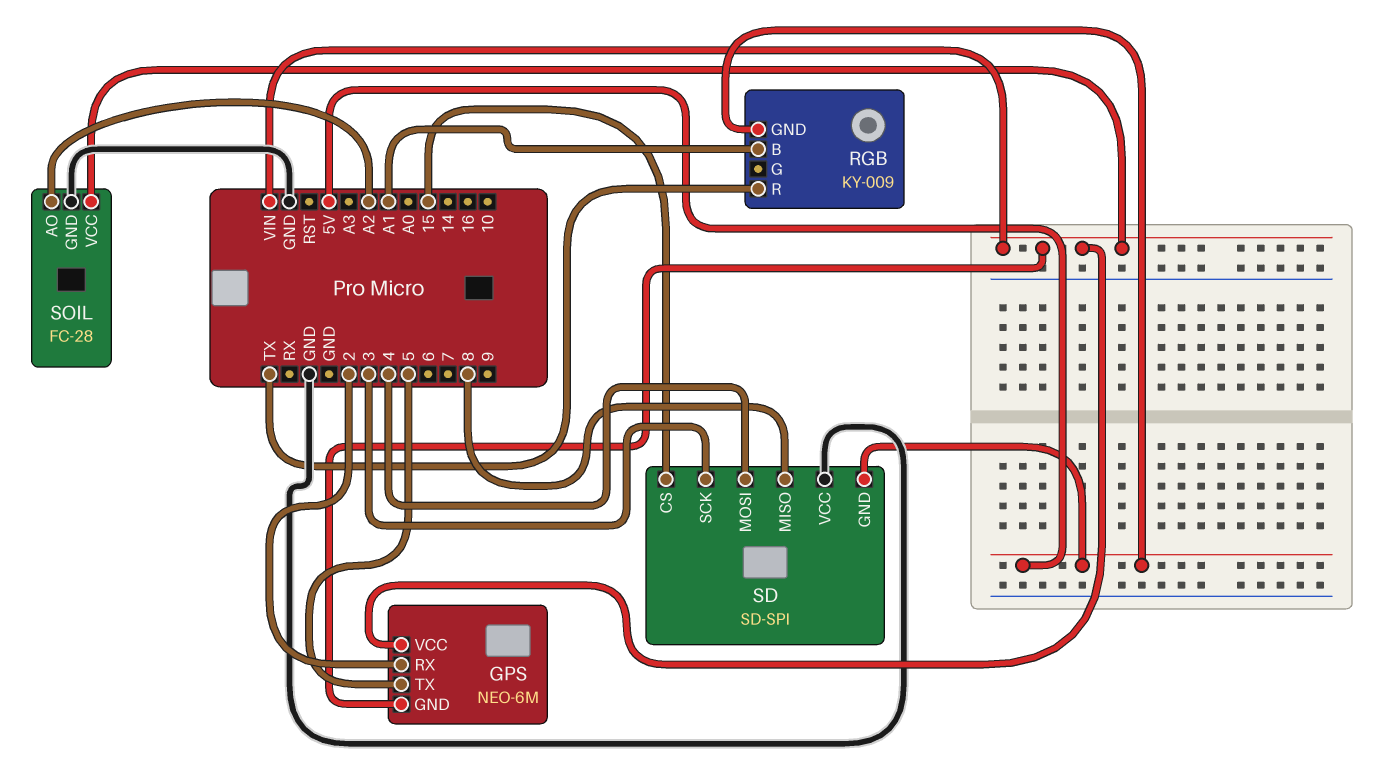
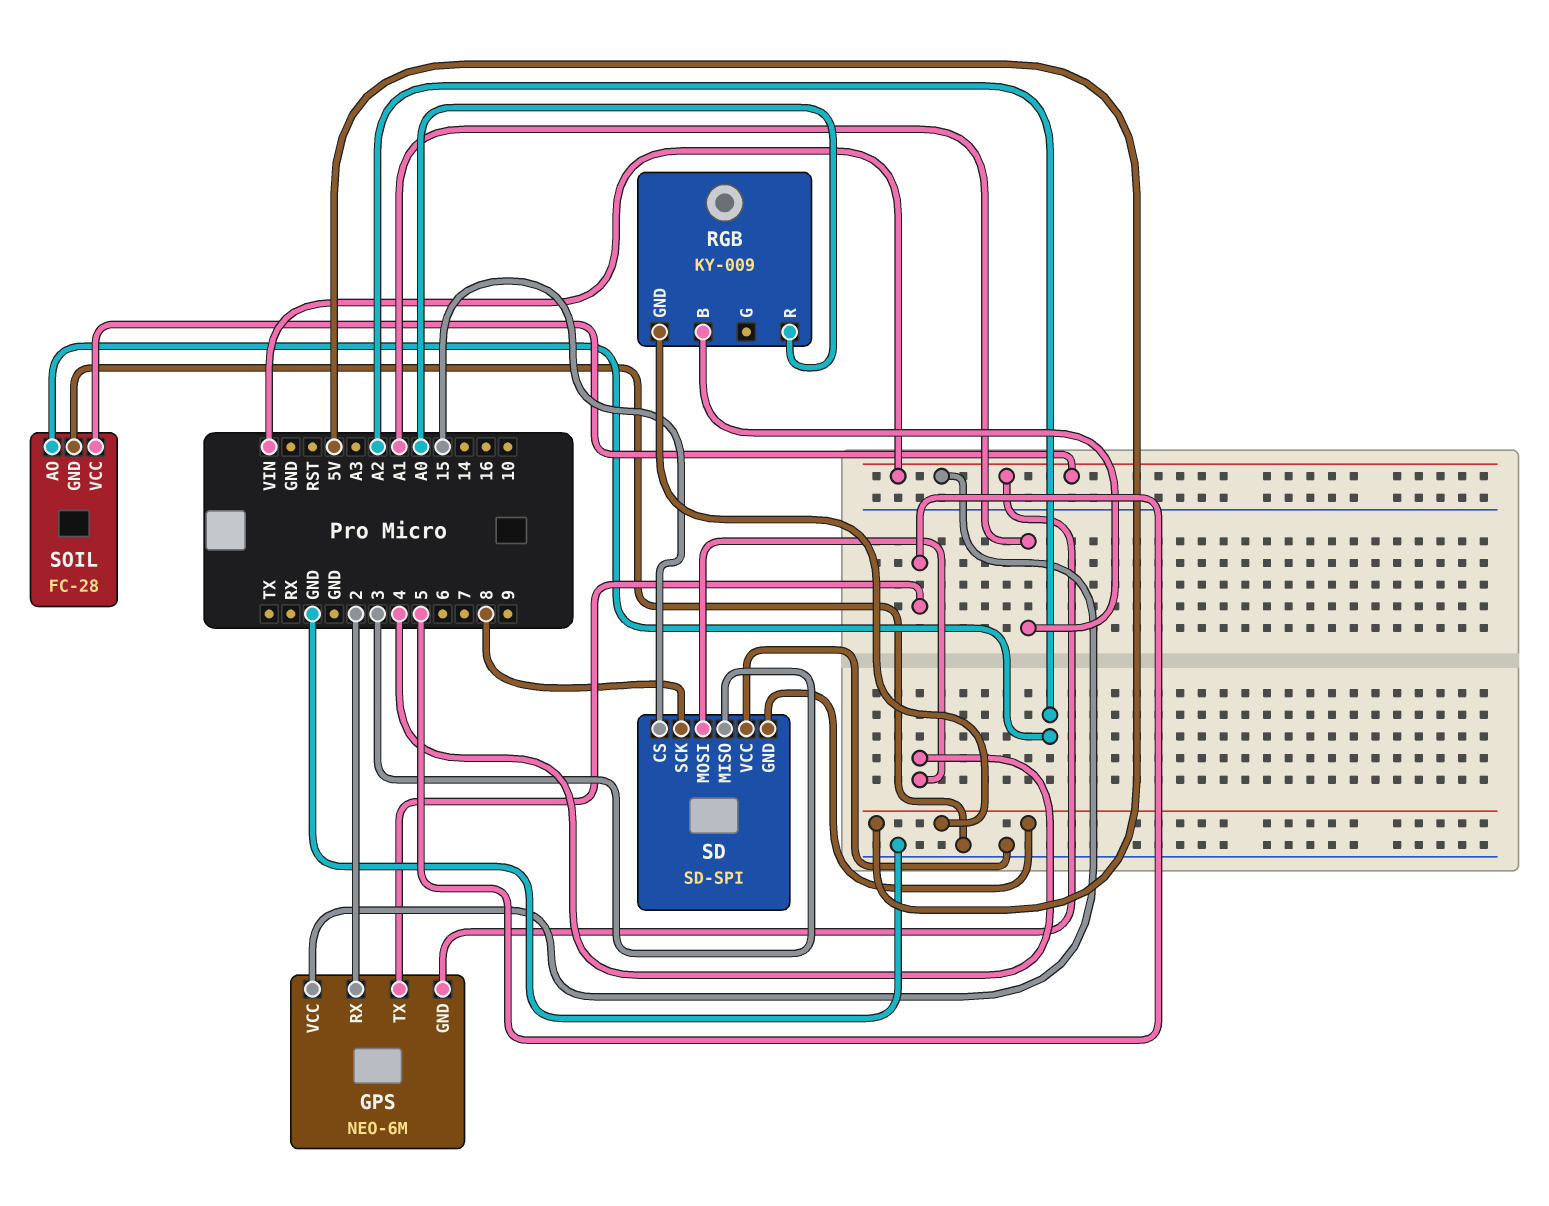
RGB pin R: TX -> A0
SD pin MISO: 8 -> 3
SD pin SCK: 3 -> 8

